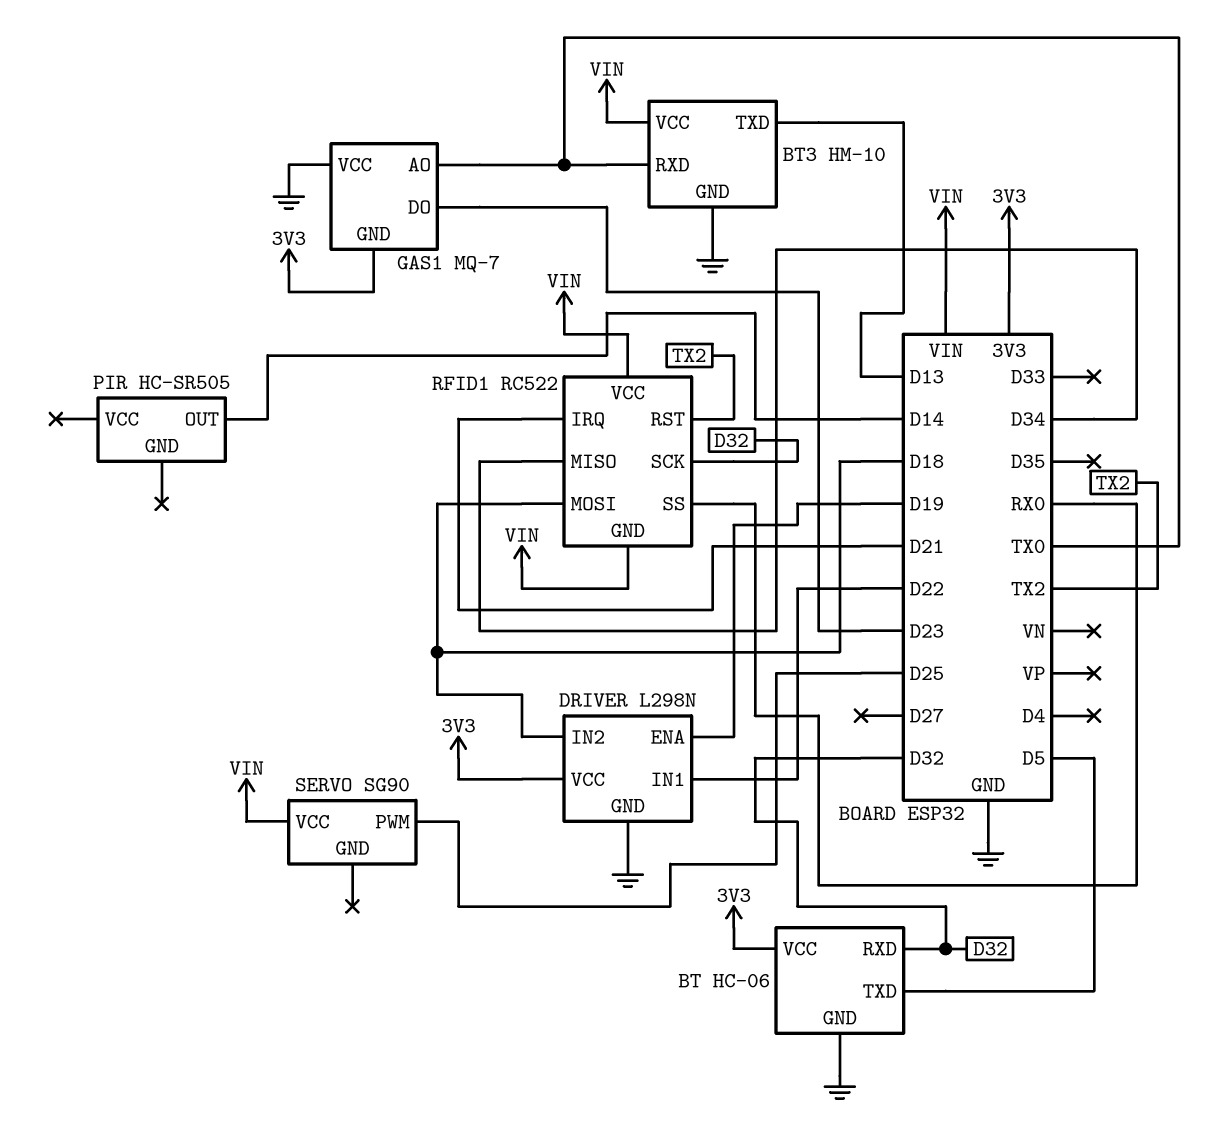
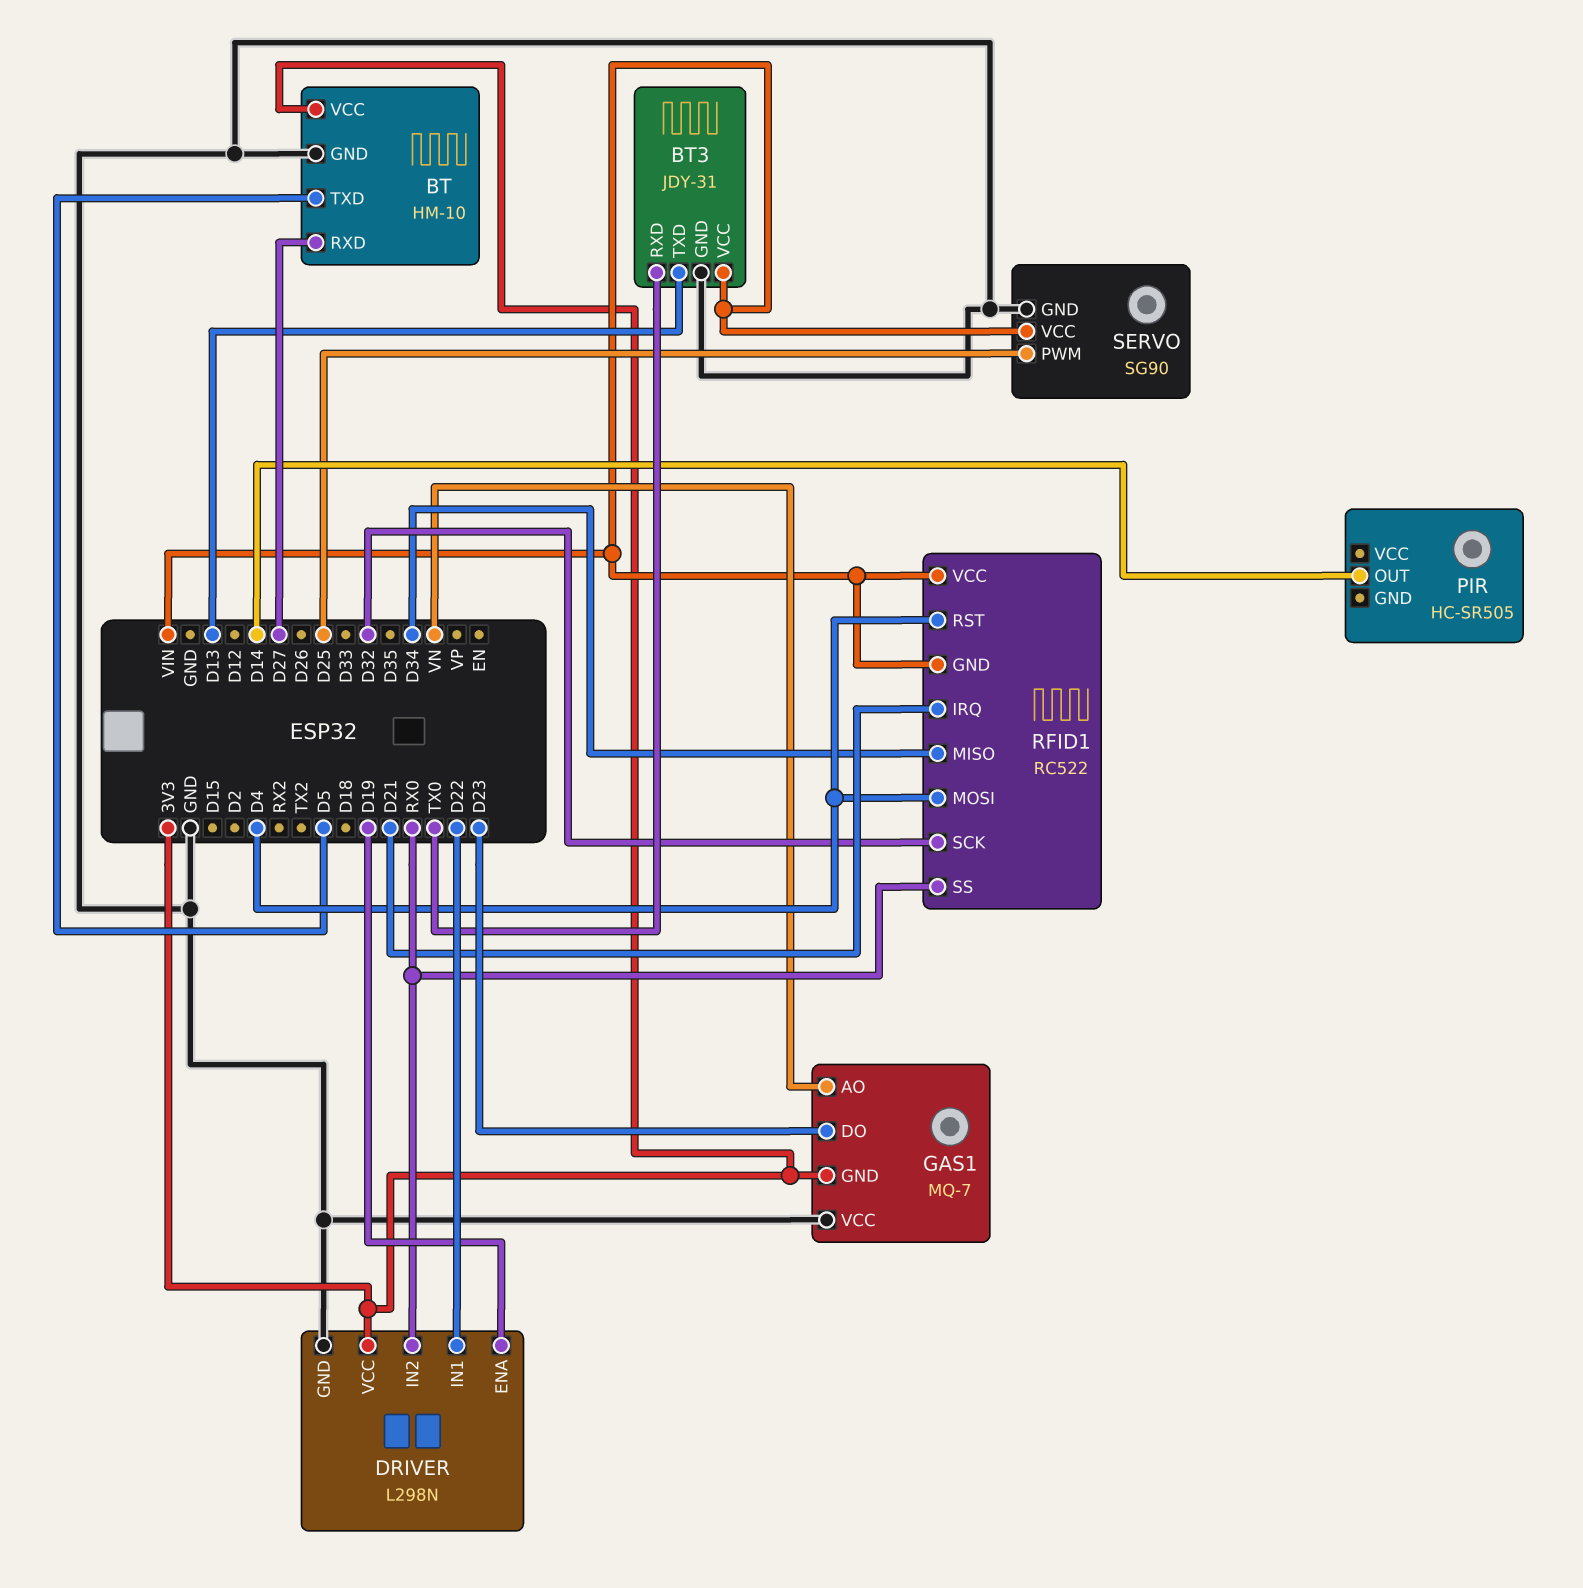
BT: HC-06 -> HM-10
BT pin RXD: D32 -> D27
BT3: HM-10 -> JDY-31
DRIVER pin IN2: D18 -> RX0
GAS1 pin AO: TX0 -> VN
RFID1 pin MOSI: D18 -> D4
RFID1 pin RST: TX2 -> D4
SERVO pin GND: none -> GND

